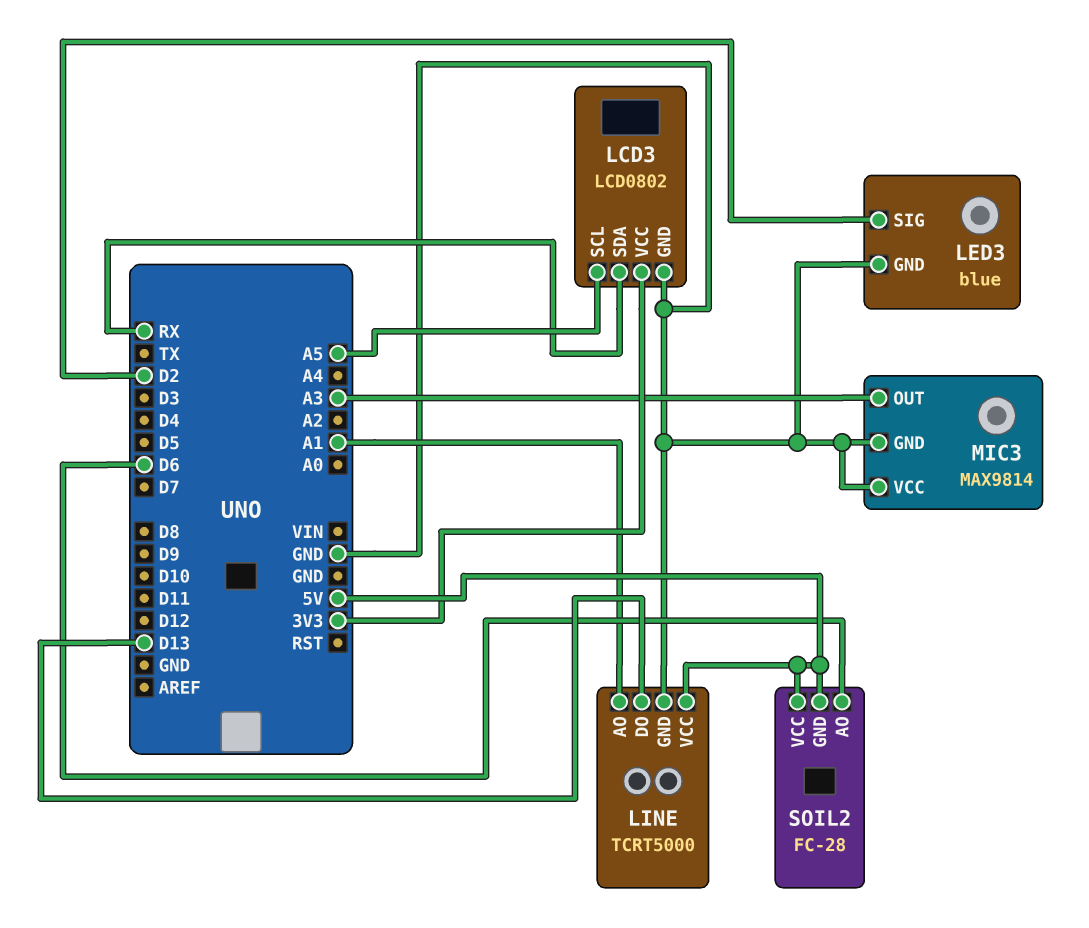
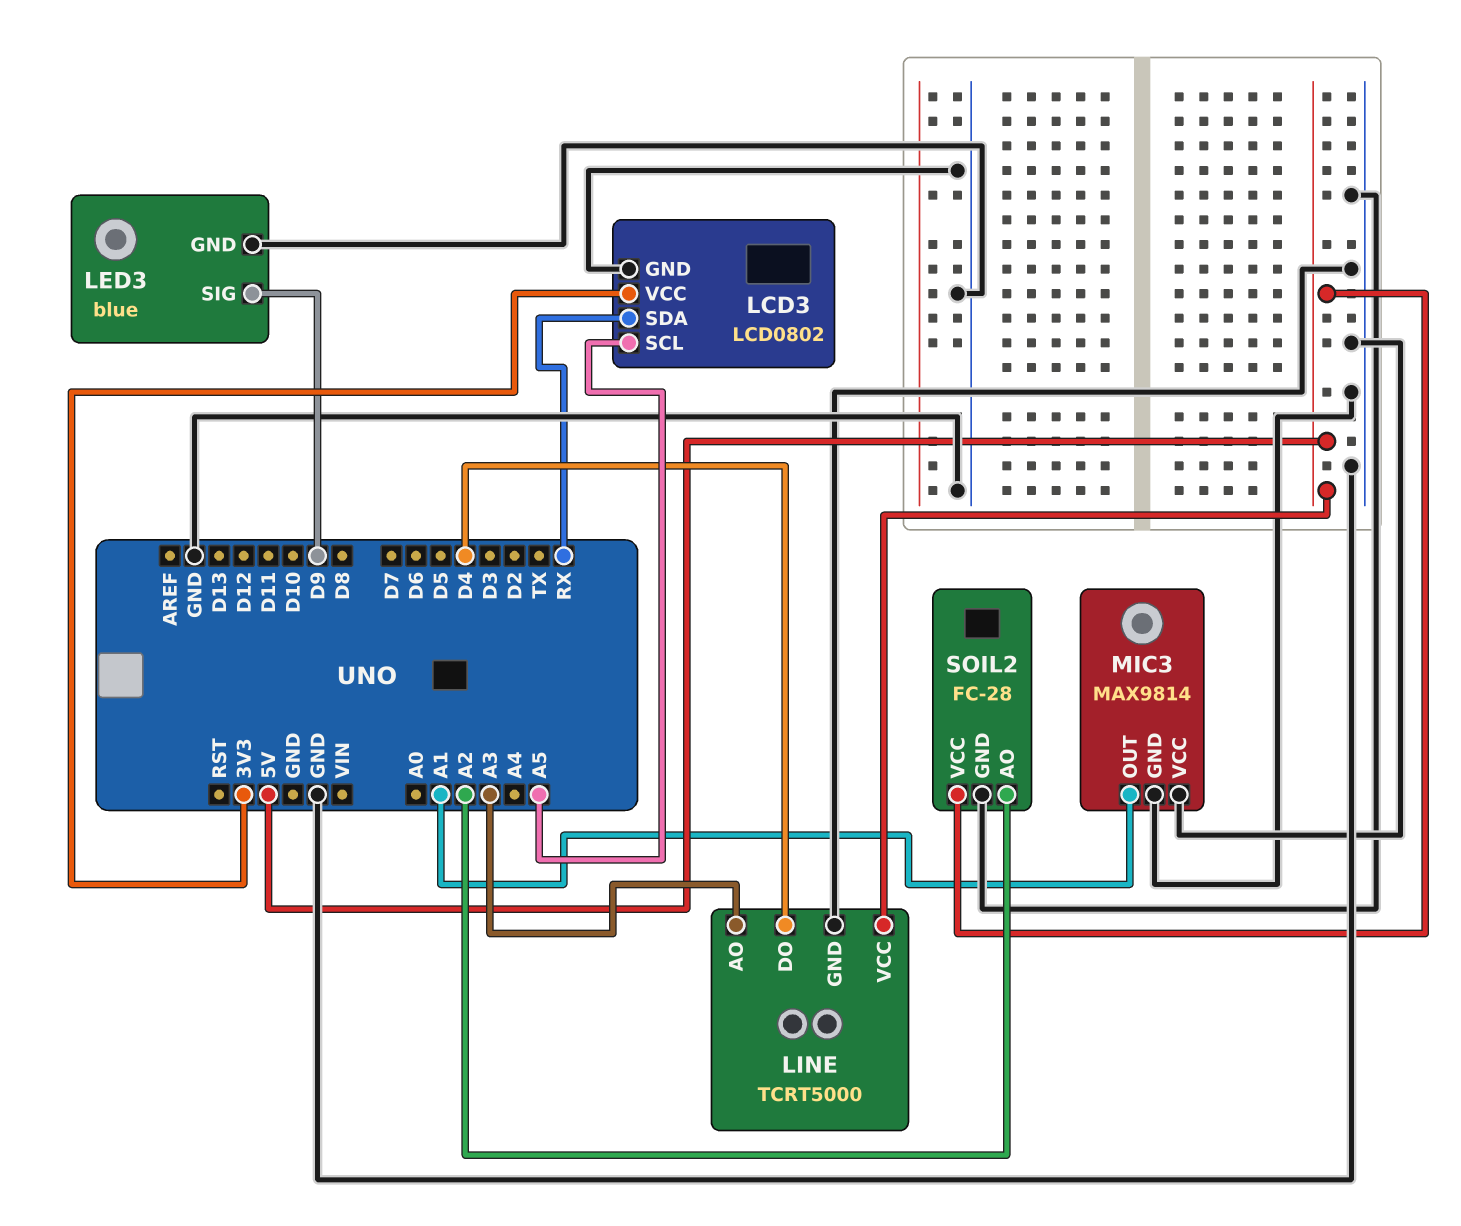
LED3 pin SIG: D2 -> D9
LINE pin AO: A1 -> A3
LINE pin DO: D13 -> D4
MIC3 pin OUT: A3 -> A1
SOIL2 pin AO: D6 -> A2
SOIL2 pin GND: 5V -> GND

